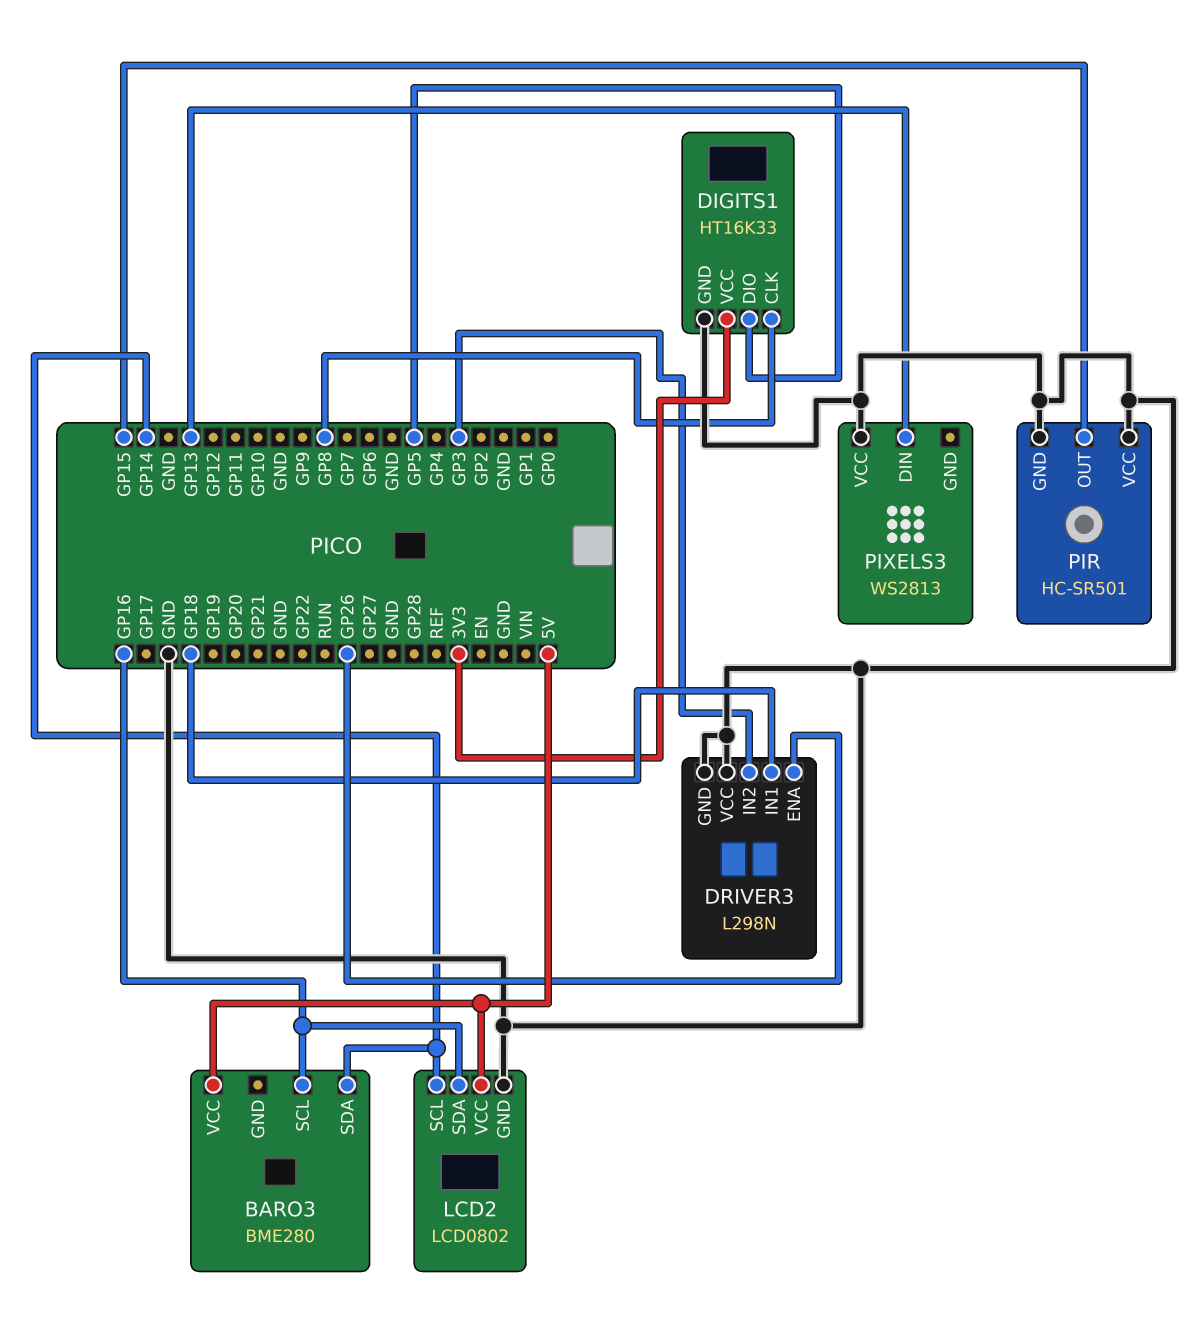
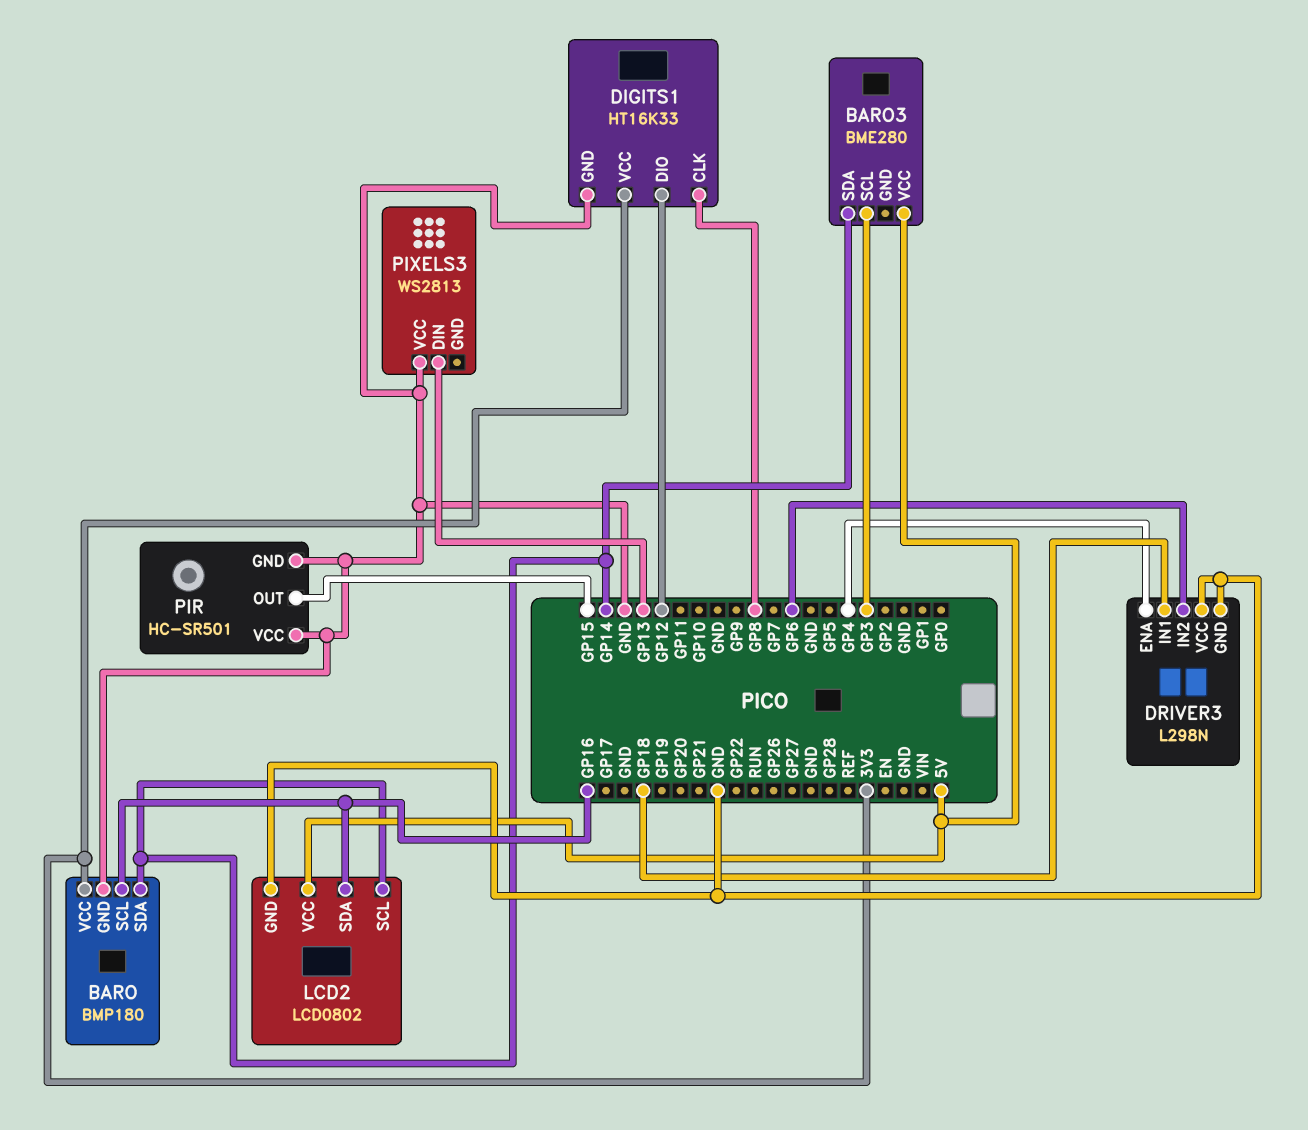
BARO: none -> BMP180
BARO pin GND: none -> GND
BARO pin SCL: none -> GP16
BARO pin SDA: none -> GP14
BARO pin VCC: none -> 3V3
BARO3 pin SCL: GP16 -> GP3
DIGITS1 pin DIO: GP5 -> GP12
DRIVER3 pin ENA: GP26 -> GP4
DRIVER3 pin IN2: GP3 -> GP6

